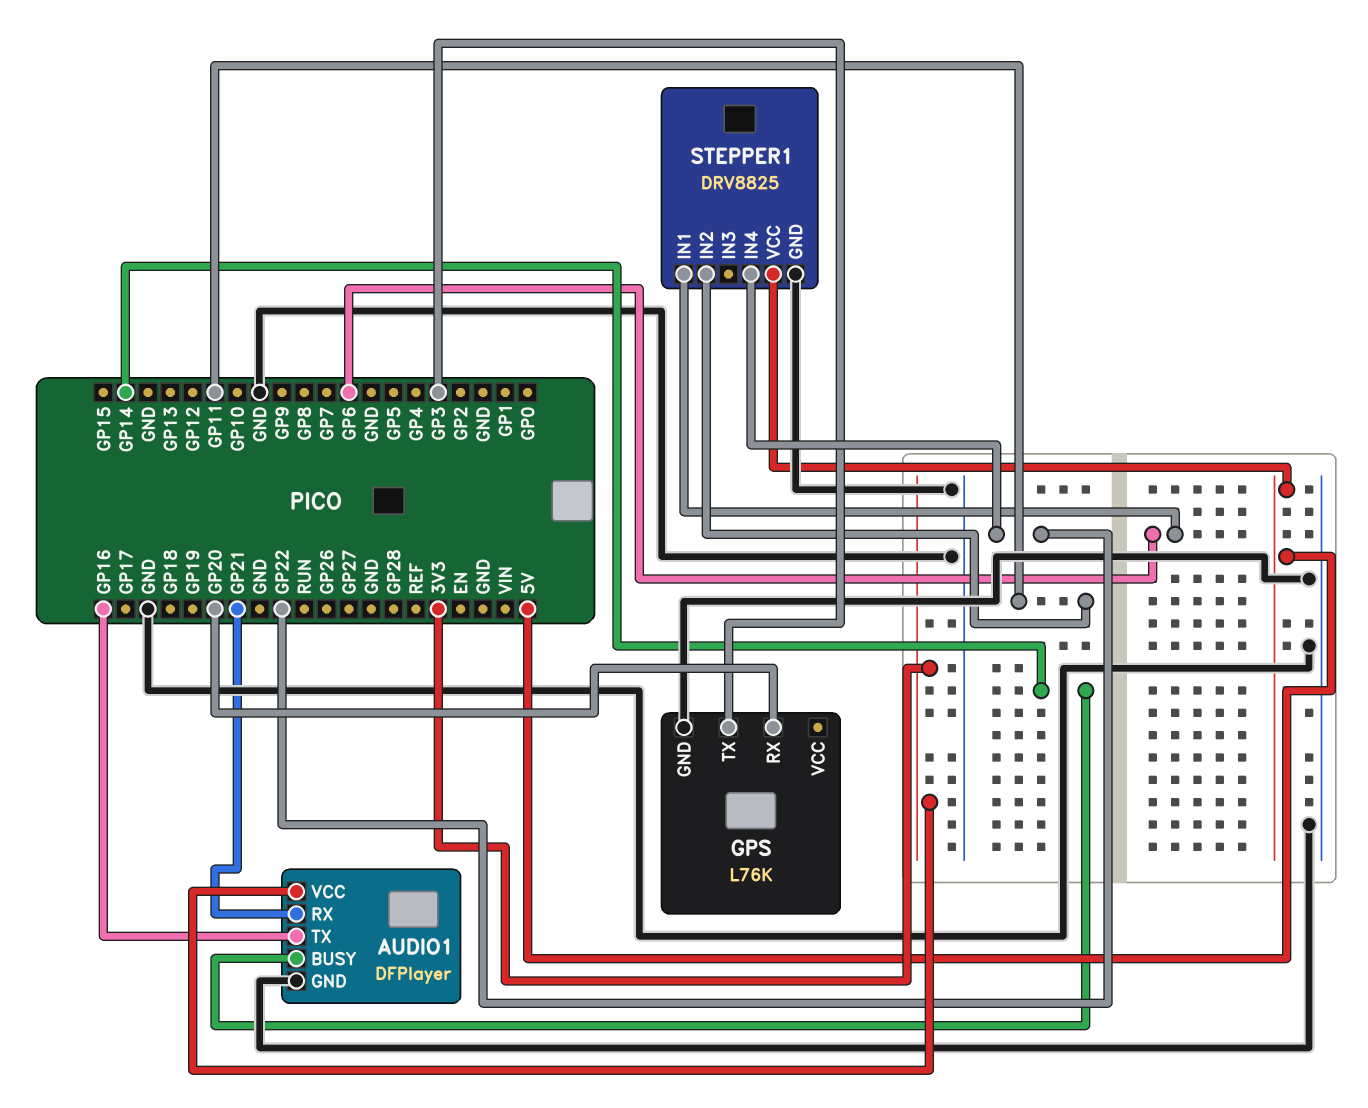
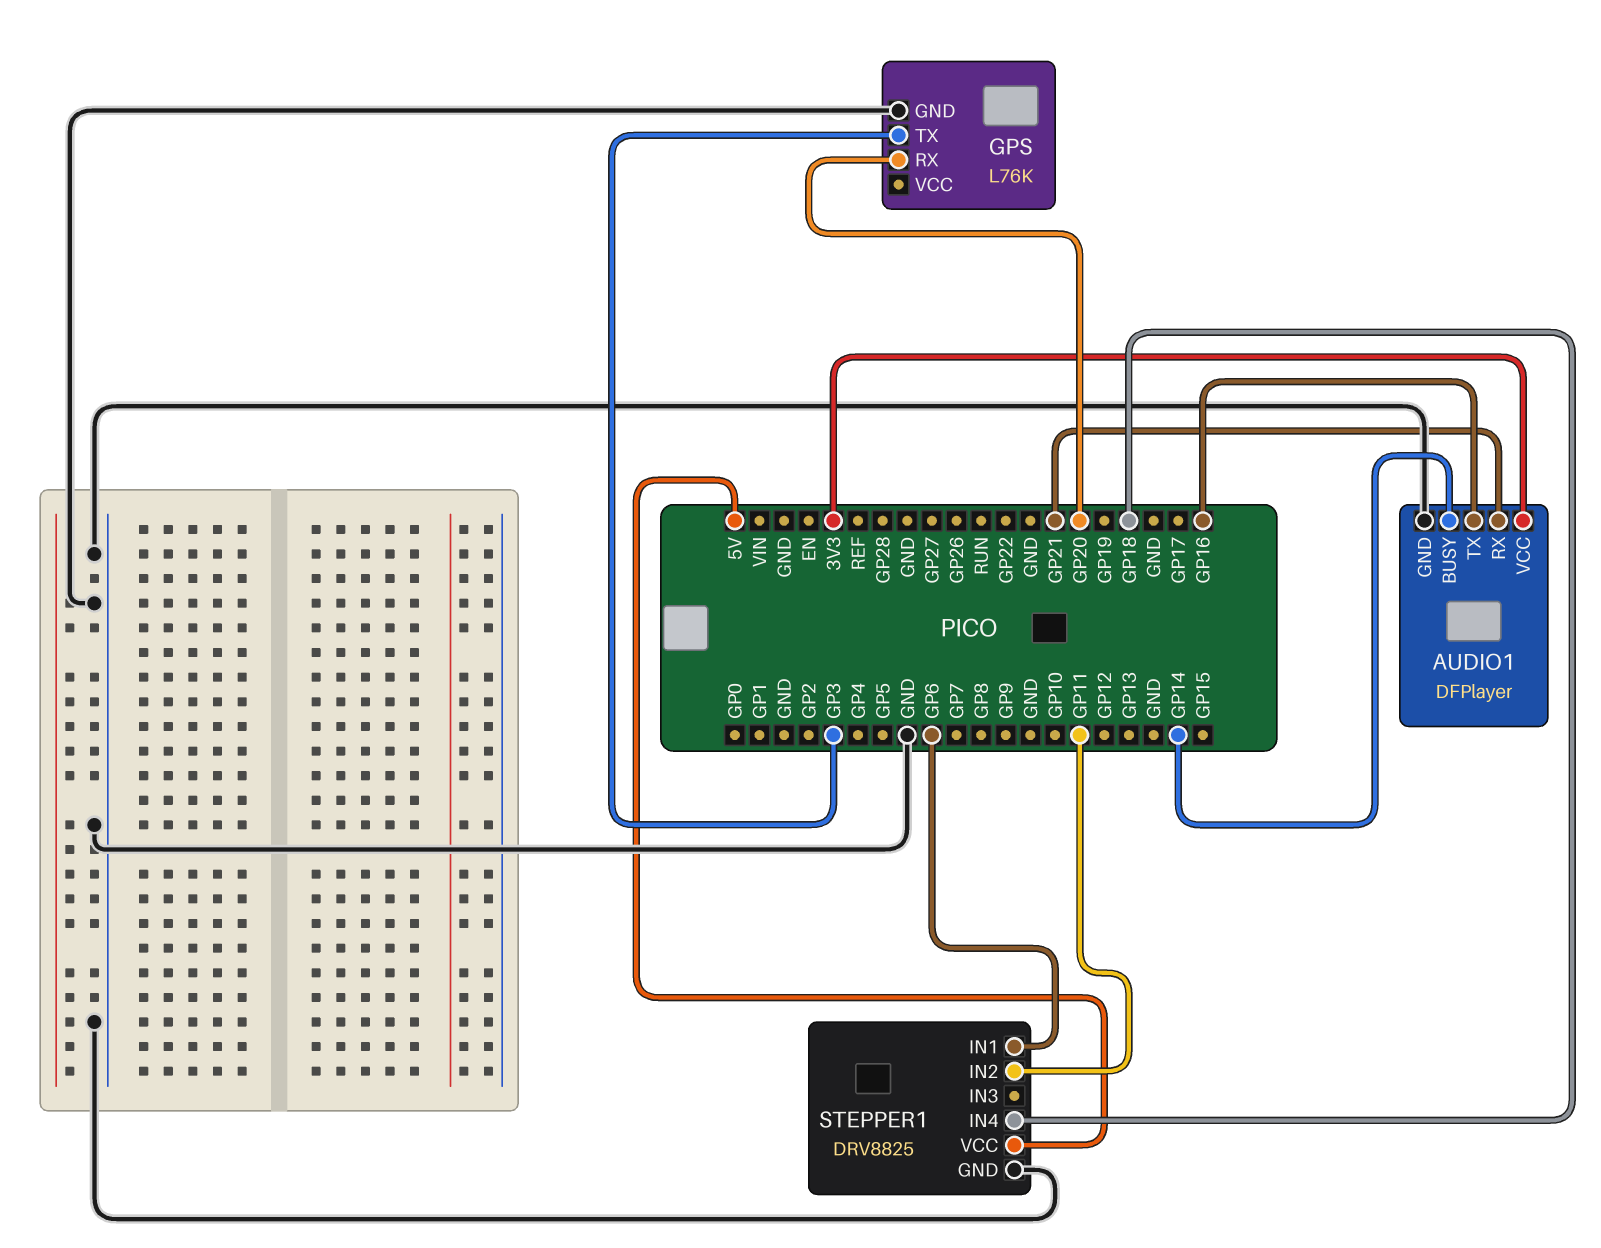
STEPPER1 pin IN4: GP22 -> GP18

